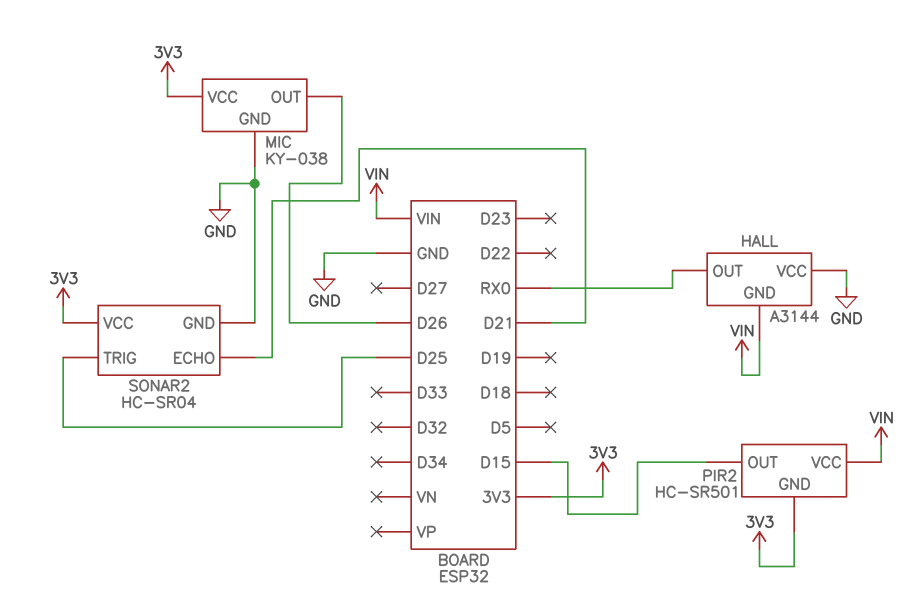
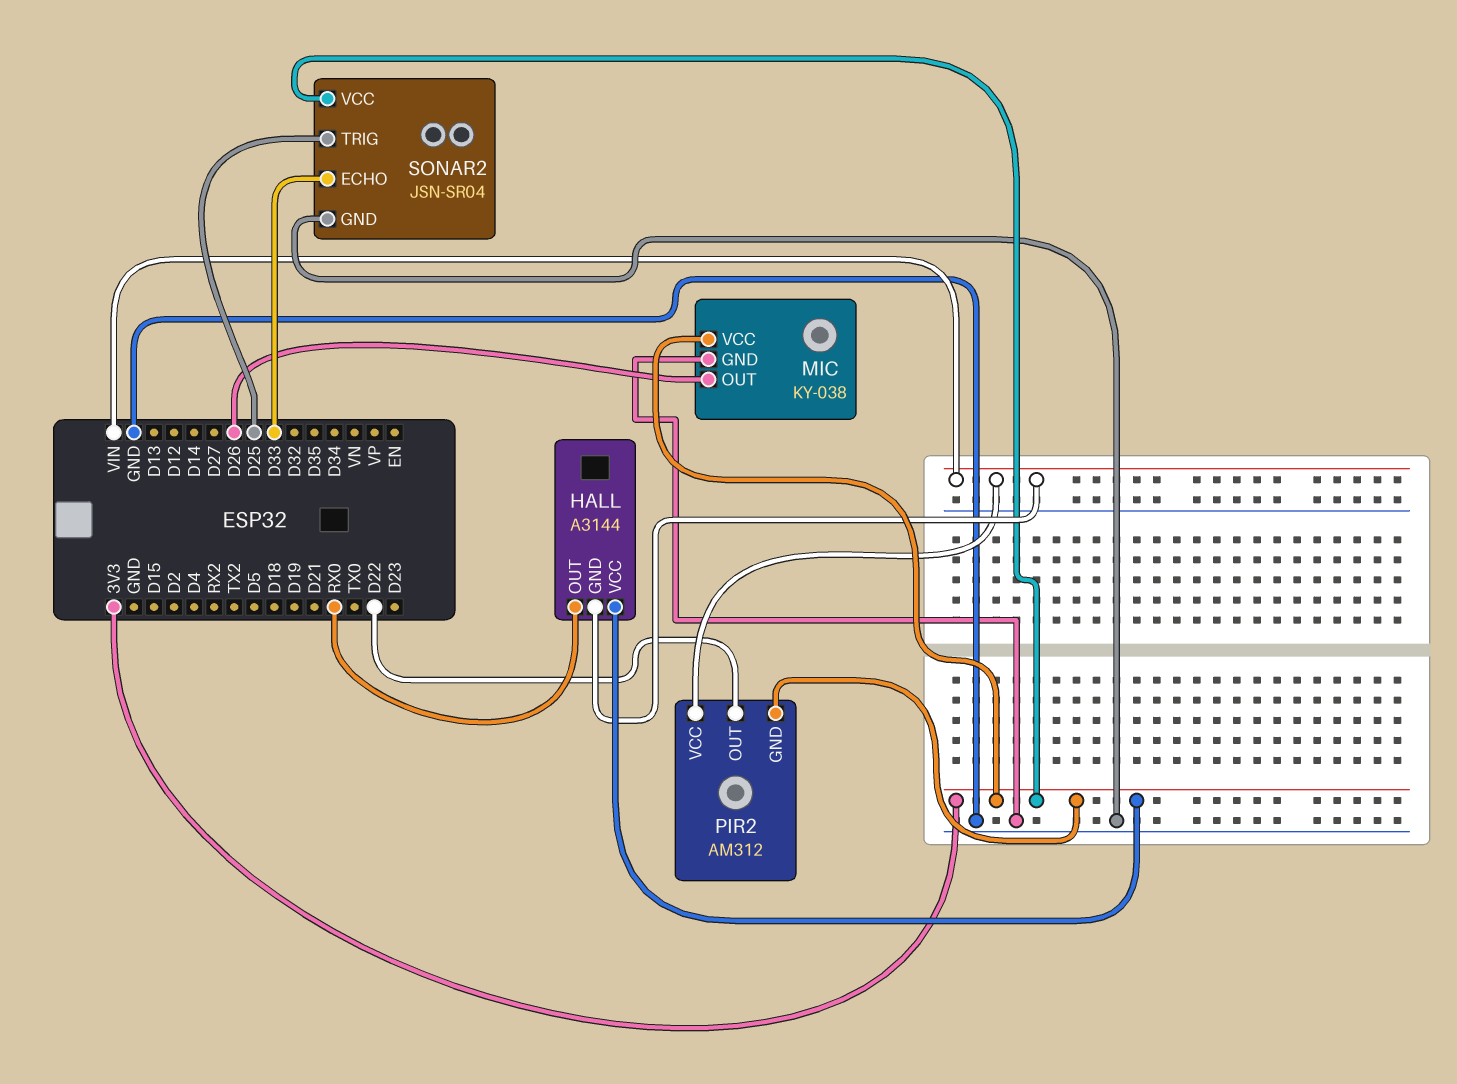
HALL pin VCC: GND -> 3V3
PIR2: HC-SR501 -> AM312
PIR2 pin OUT: D15 -> D22
SONAR2: HC-SR04 -> JSN-SR04
SONAR2 pin ECHO: D21 -> D33

